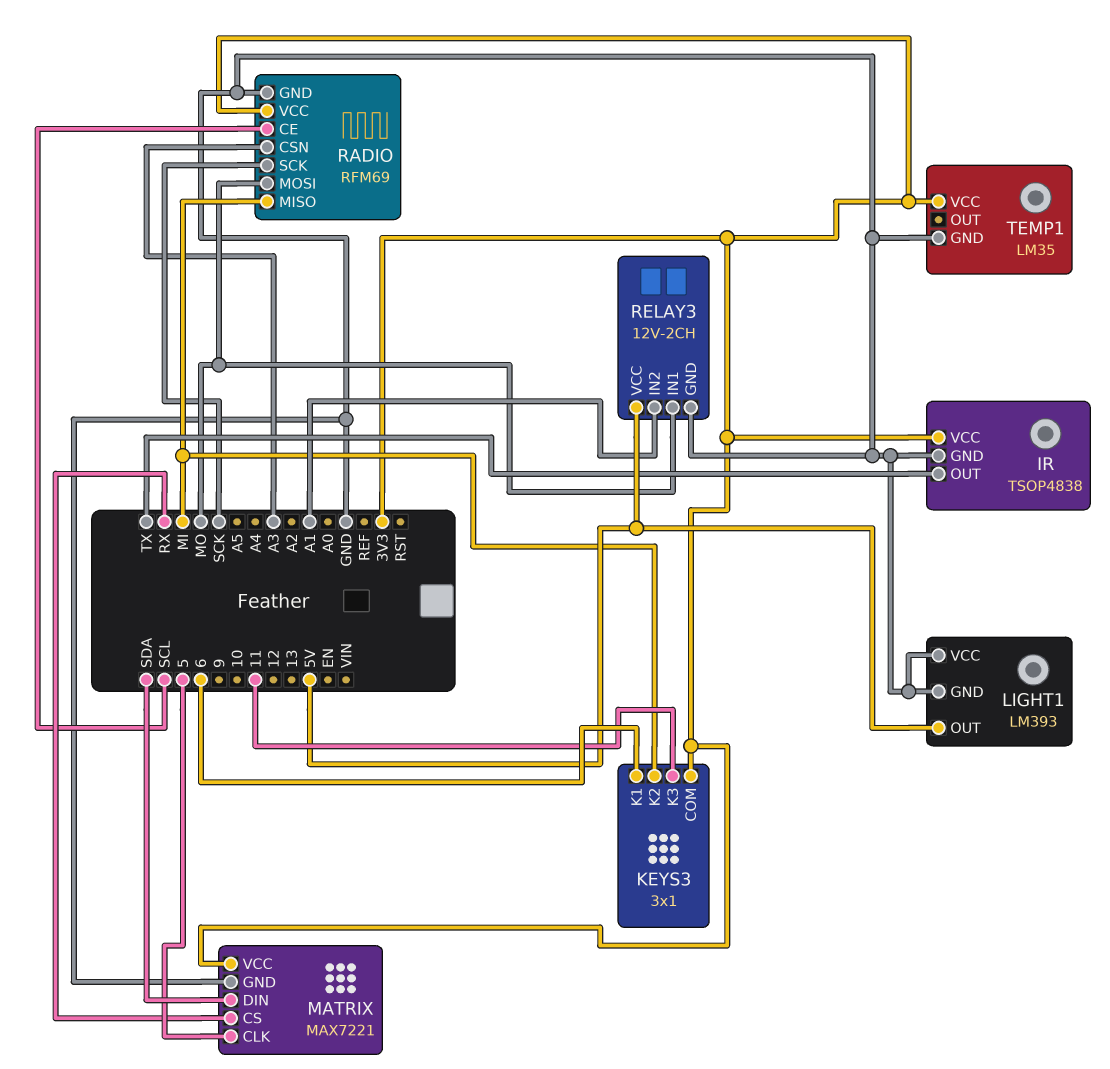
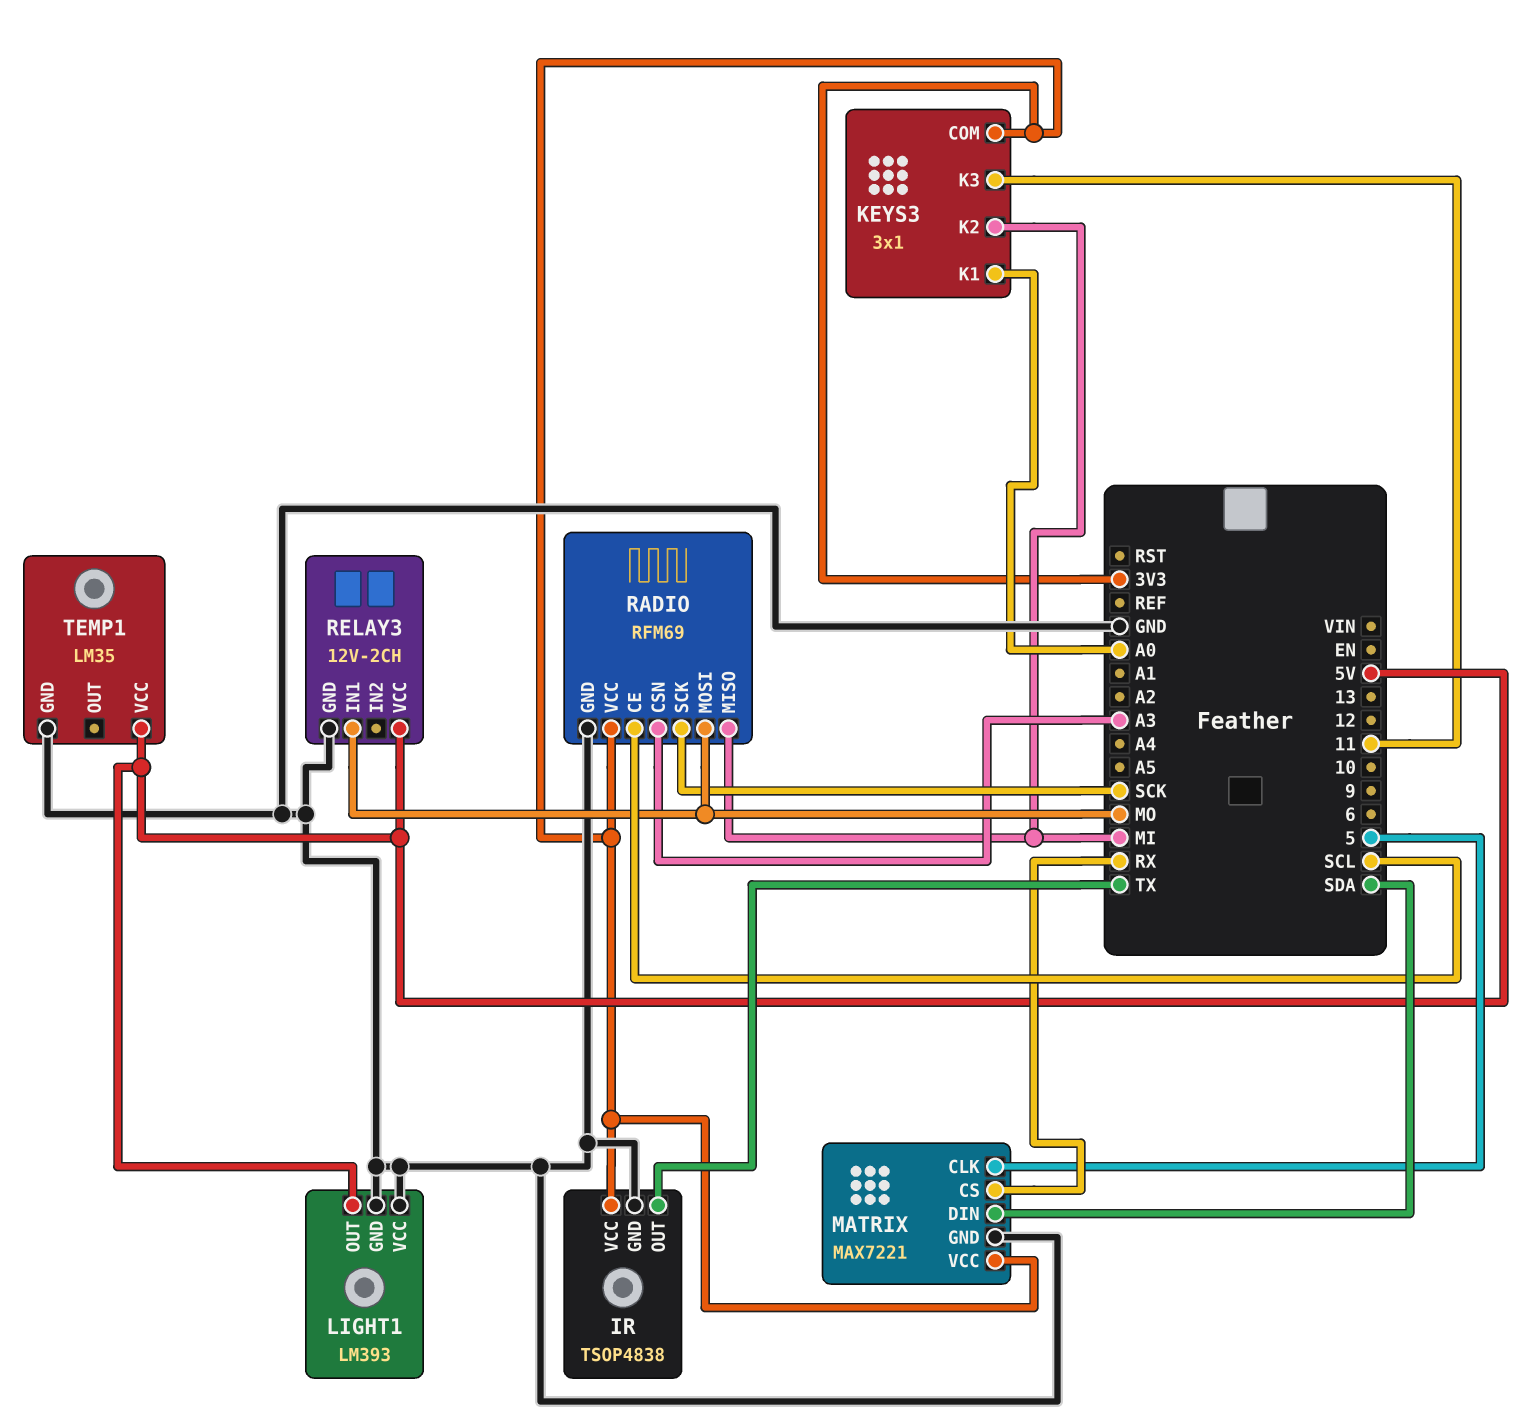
KEYS3 pin K1: 6 -> A0
RELAY3 pin IN2: A1 -> none
TEMP1 pin VCC: 3V3 -> 5V

